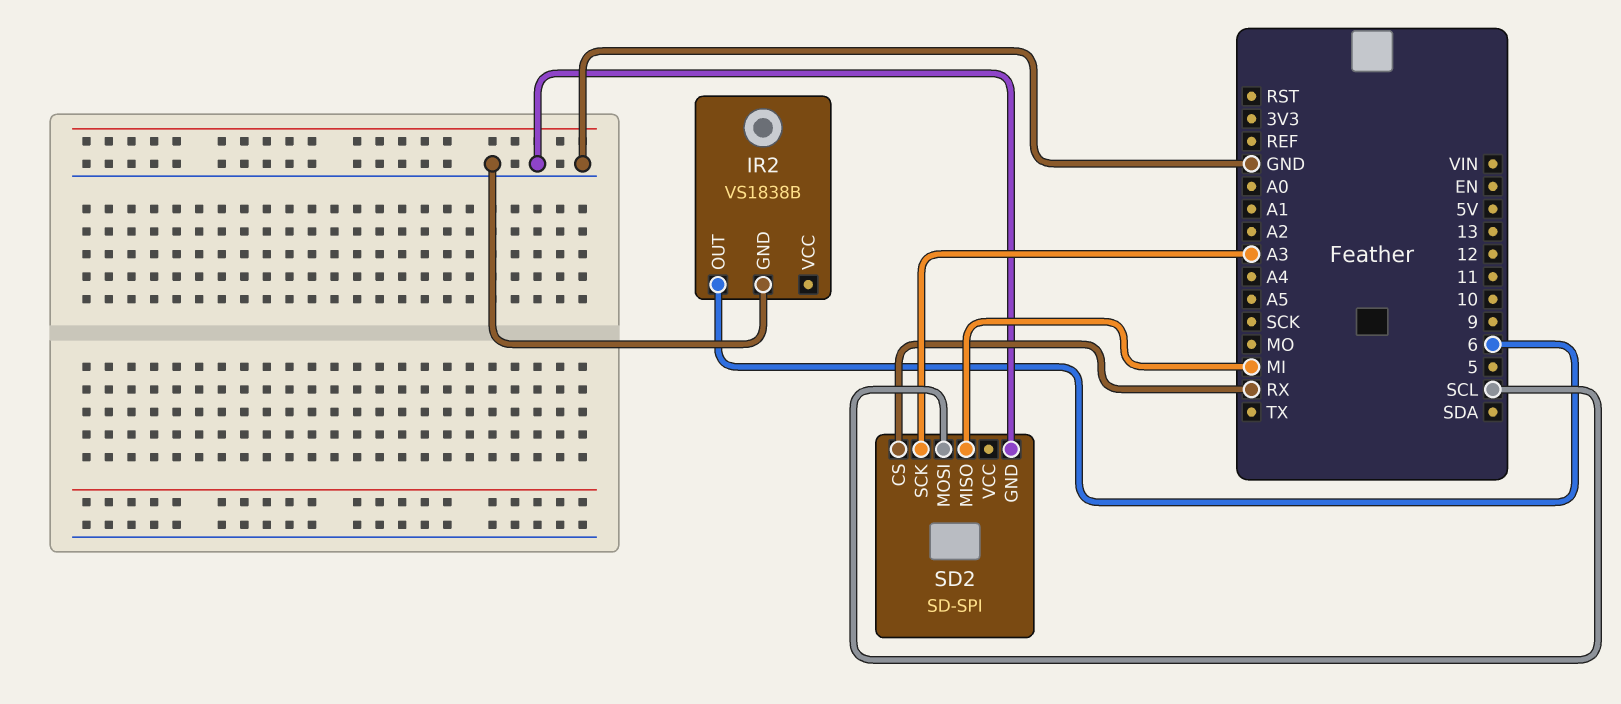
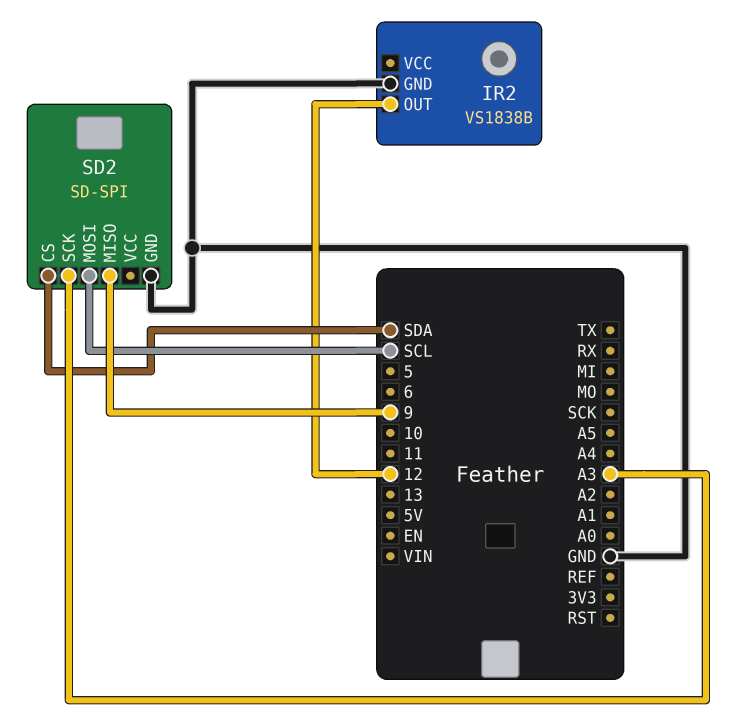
IR2 pin OUT: 6 -> 12
SD2 pin CS: RX -> SDA
SD2 pin MISO: MI -> 9

